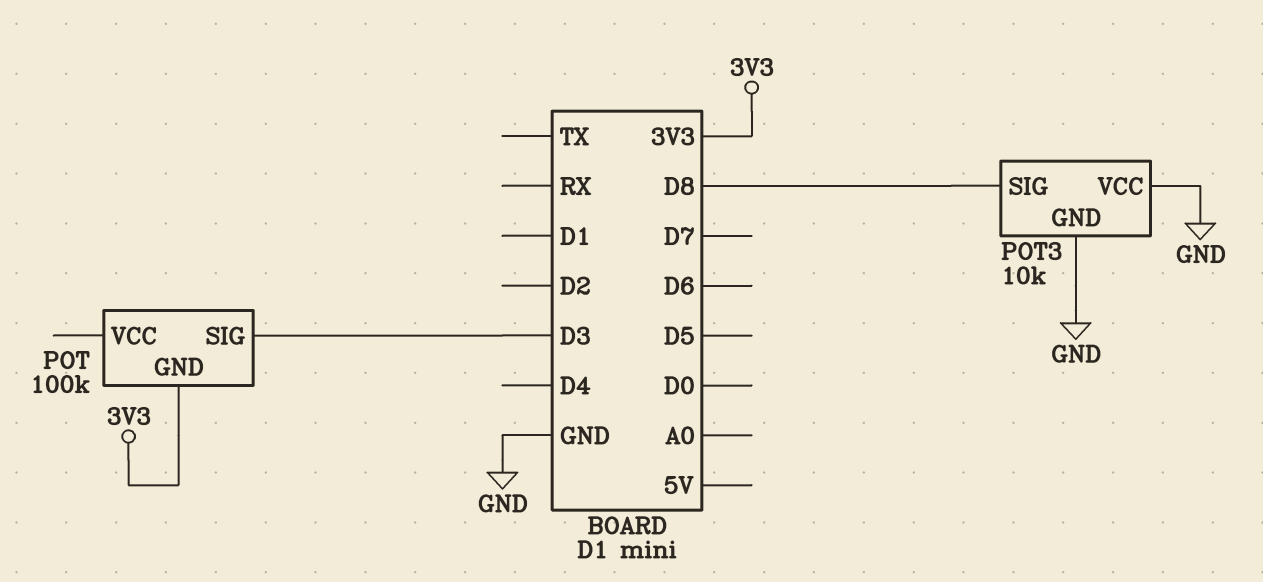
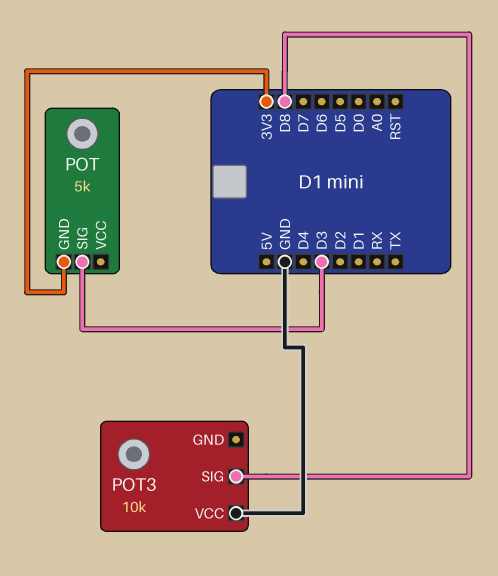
POT: 100k -> 5k
POT3 pin GND: GND -> none

